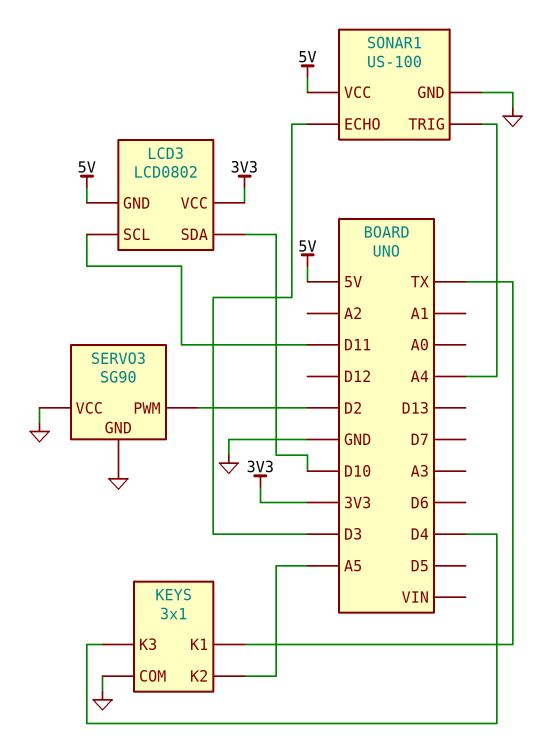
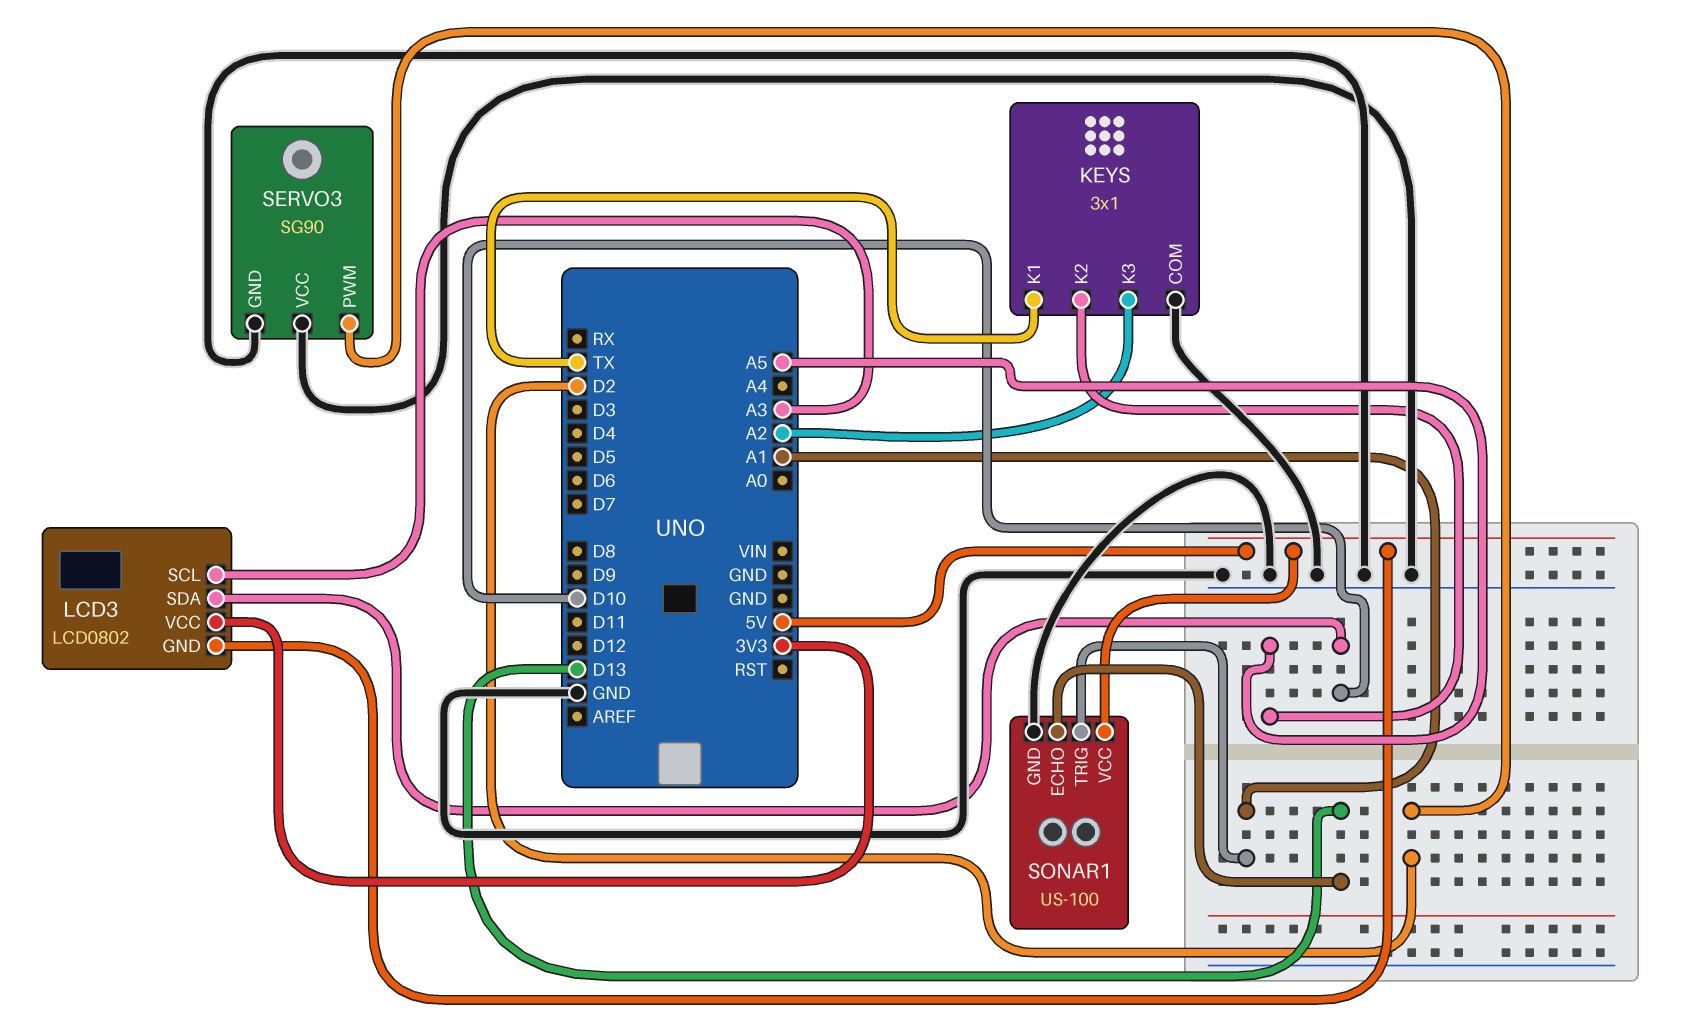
KEYS pin K3: D4 -> A2
LCD3 pin SCL: D11 -> A3
SONAR1 pin ECHO: D3 -> D13
SONAR1 pin TRIG: A4 -> A1

